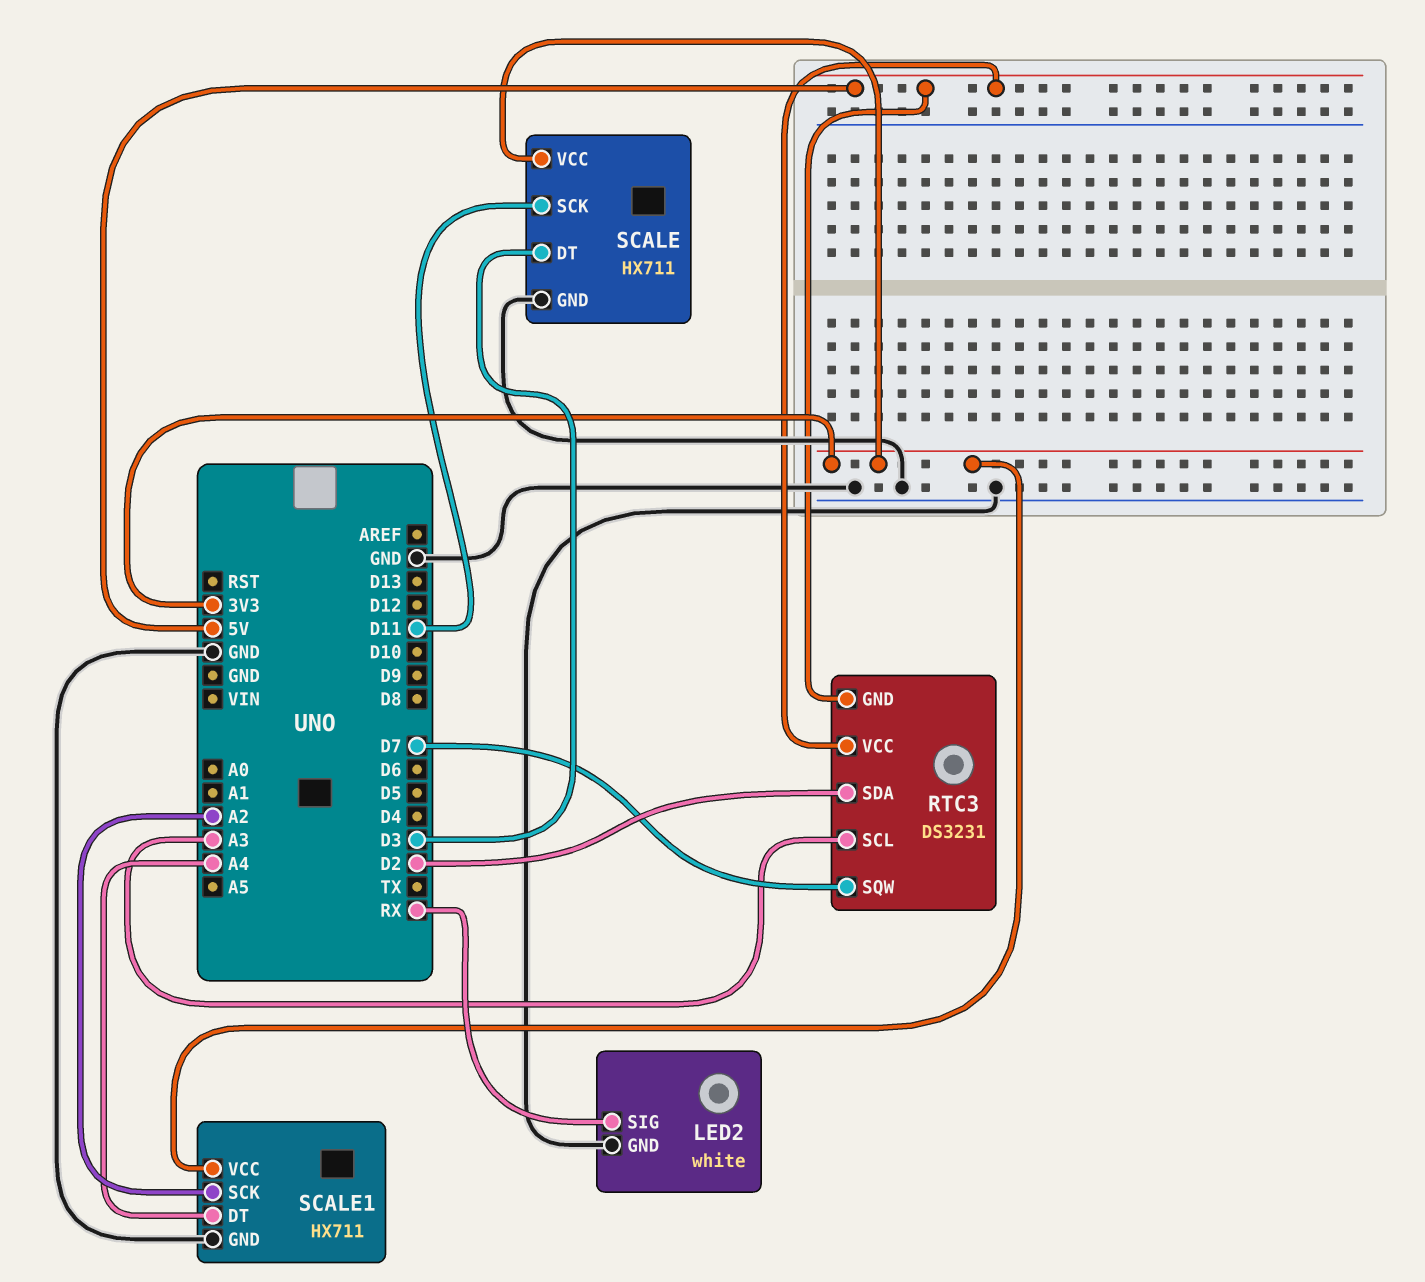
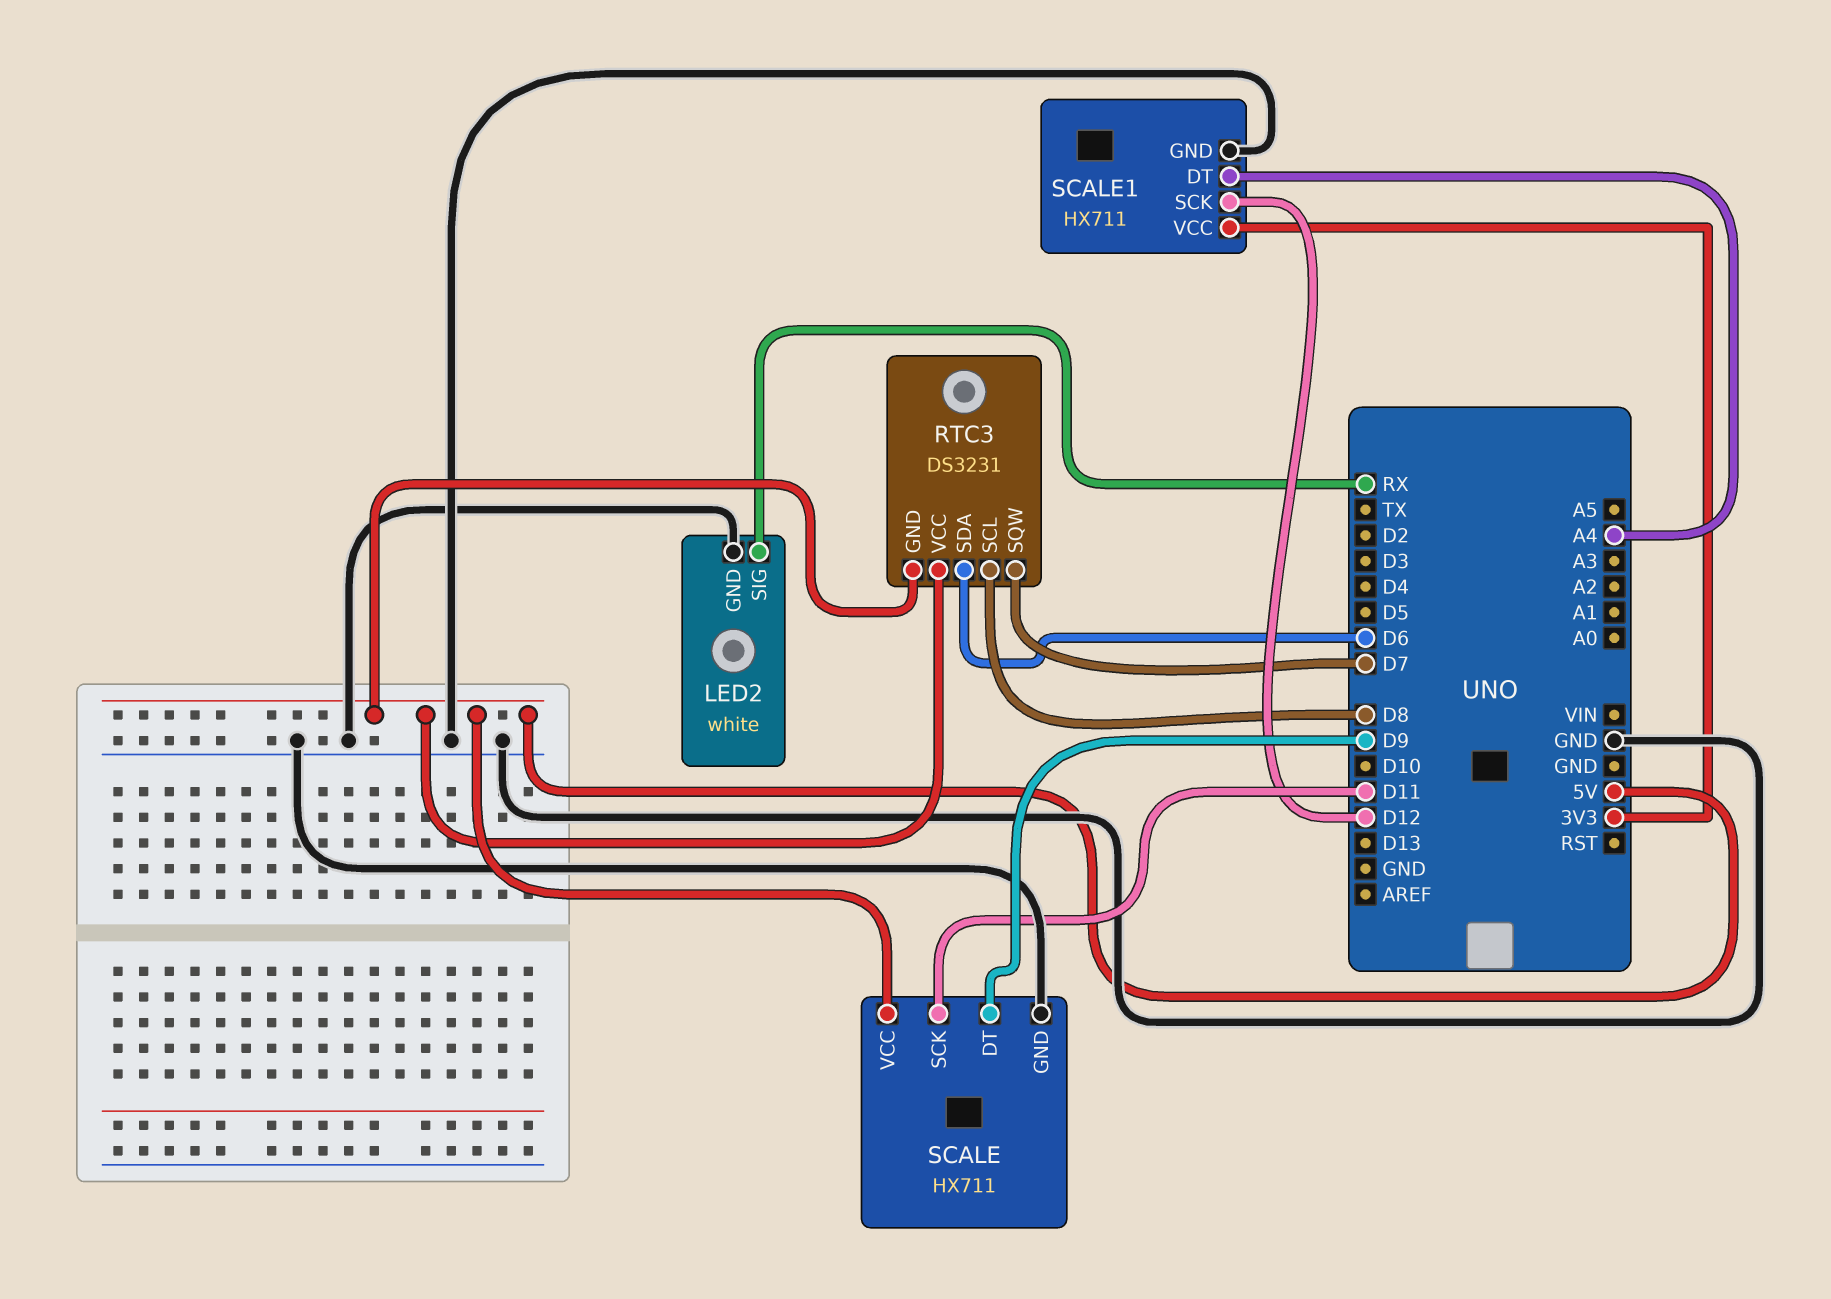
RTC3 pin SCL: A3 -> D8
RTC3 pin SDA: D2 -> D6
SCALE pin DT: D3 -> D9
SCALE pin VCC: 3V3 -> 5V
SCALE1 pin SCK: A2 -> D12

